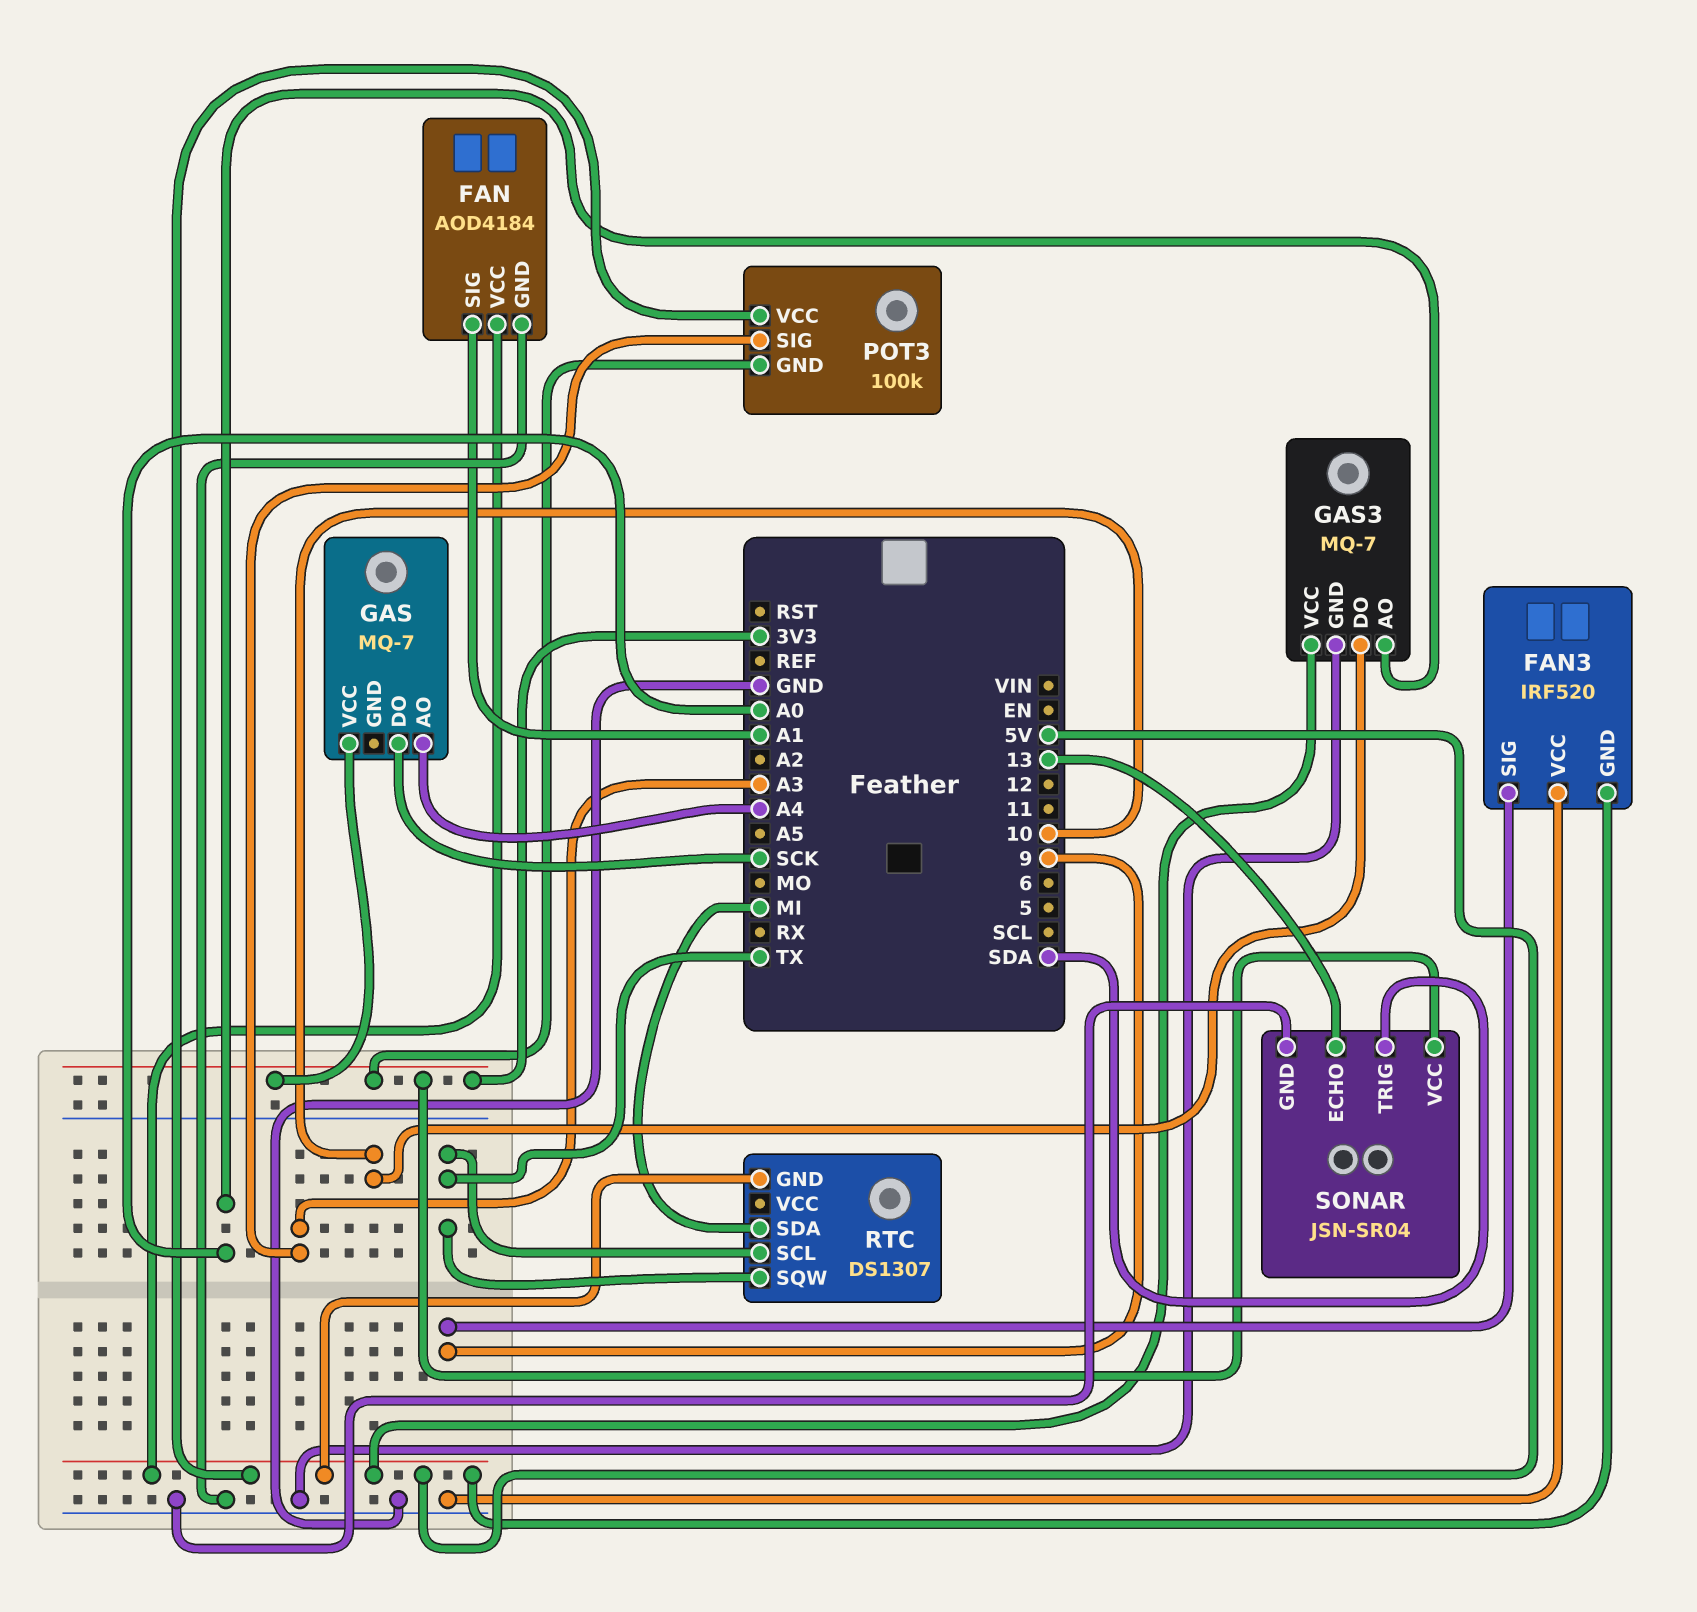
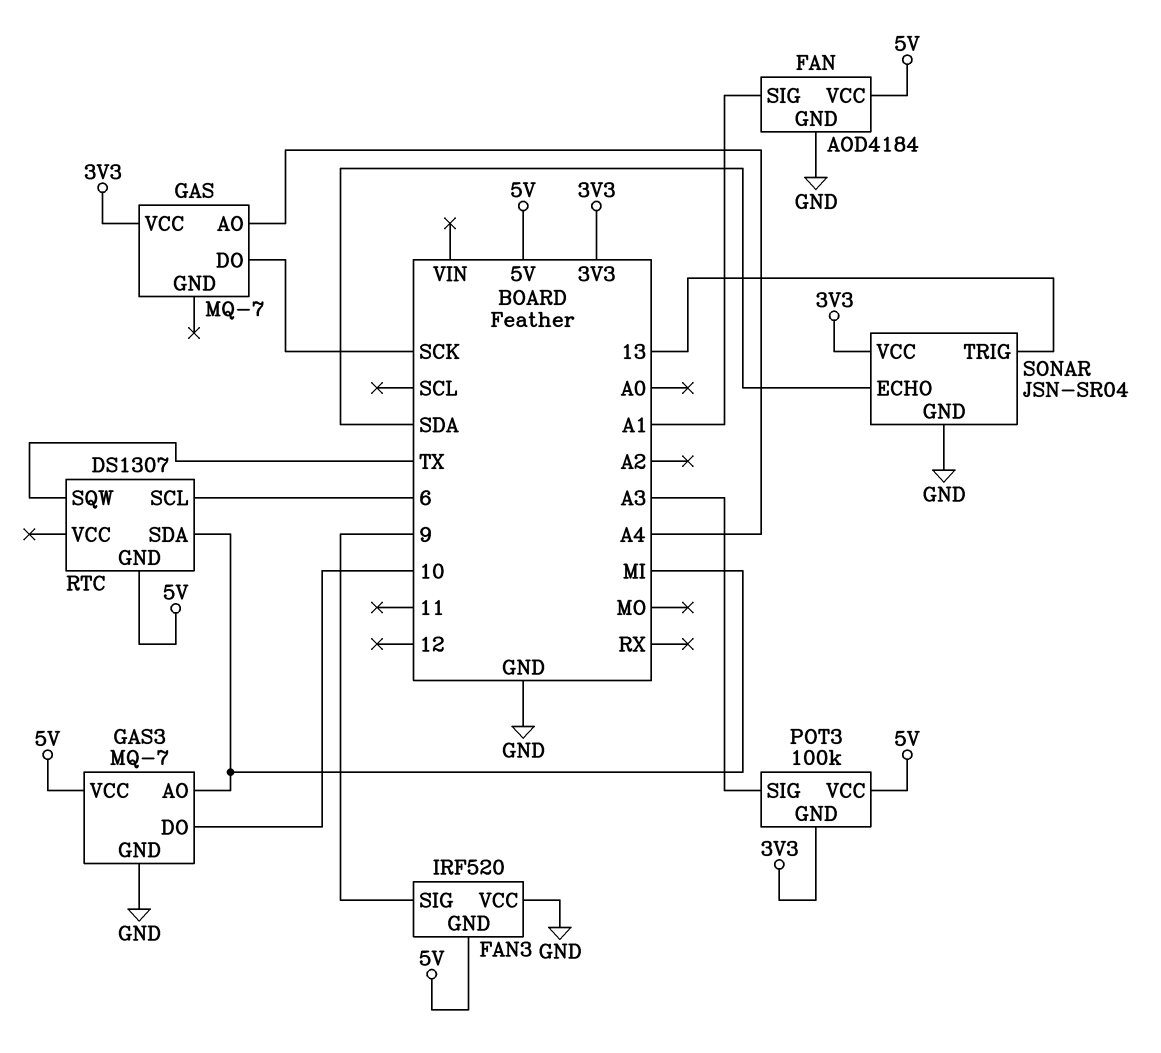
GAS3 pin AO: A0 -> MI
RTC pin SCL: TX -> 6
SONAR pin ECHO: 13 -> SDA
SONAR pin TRIG: SDA -> 13

